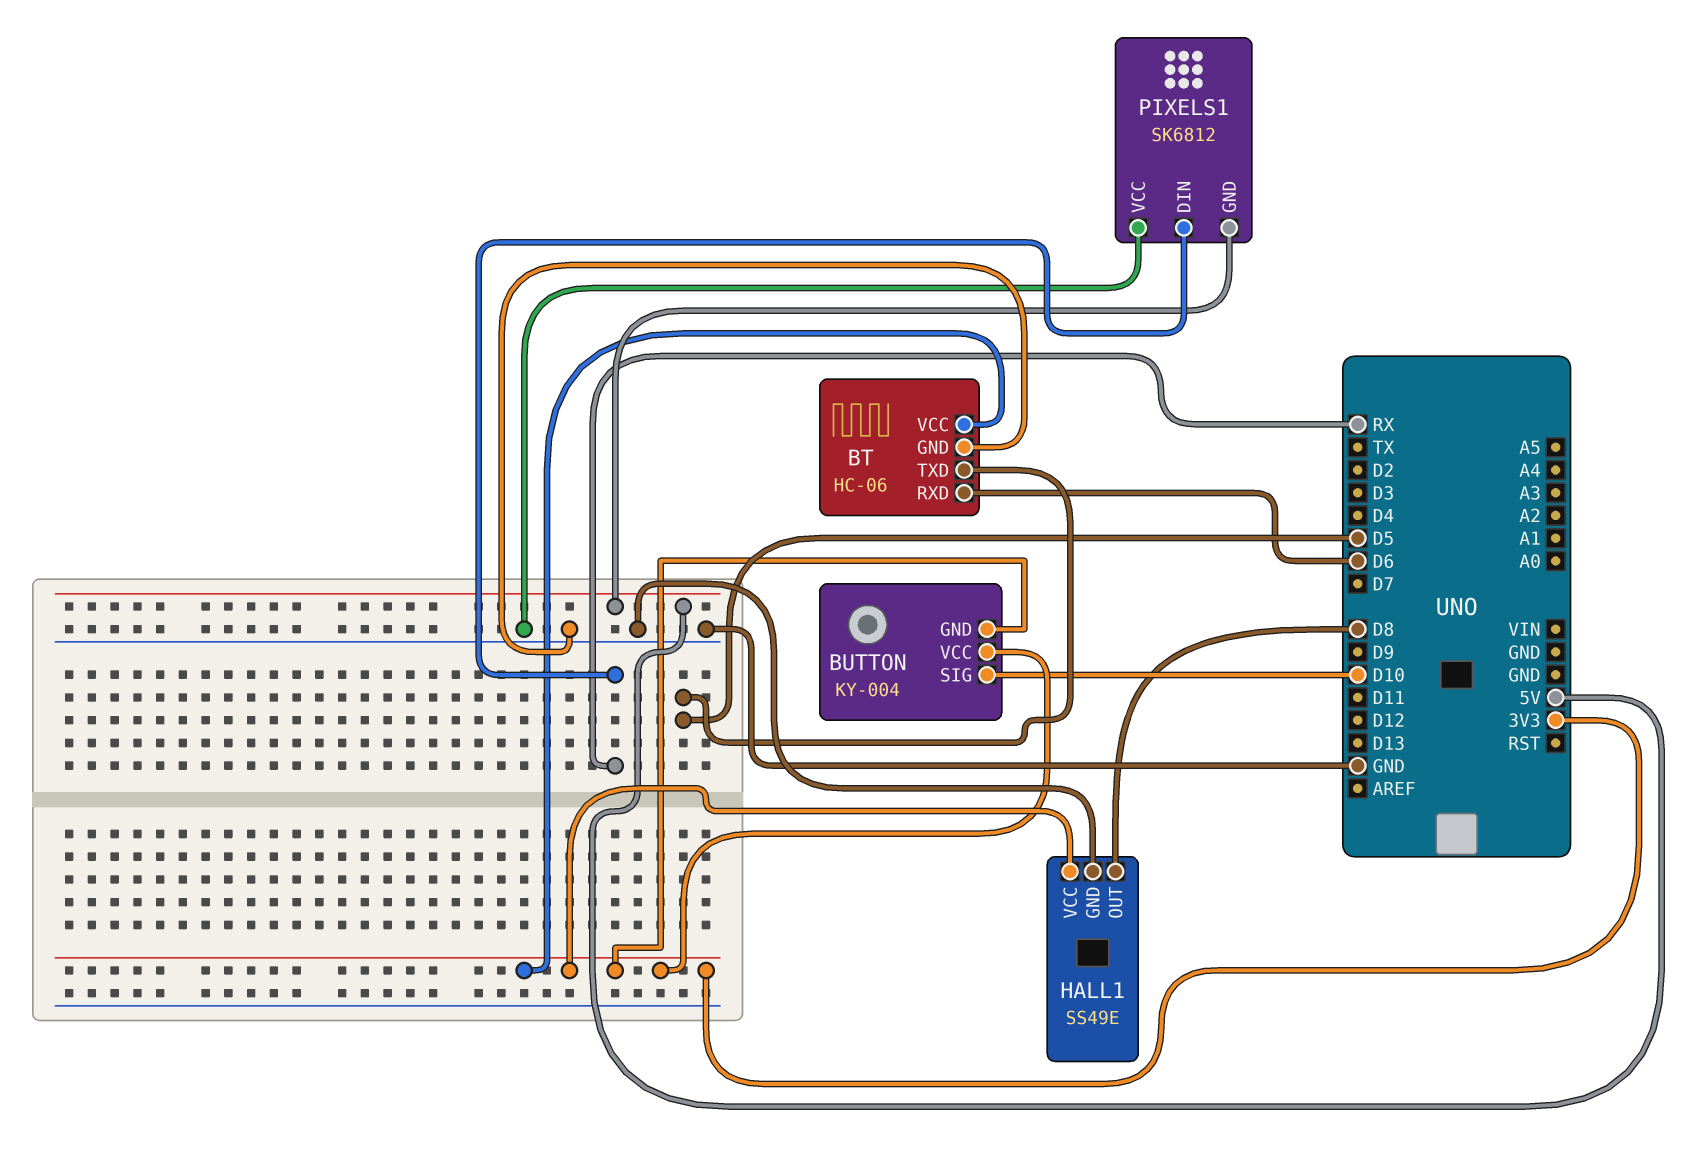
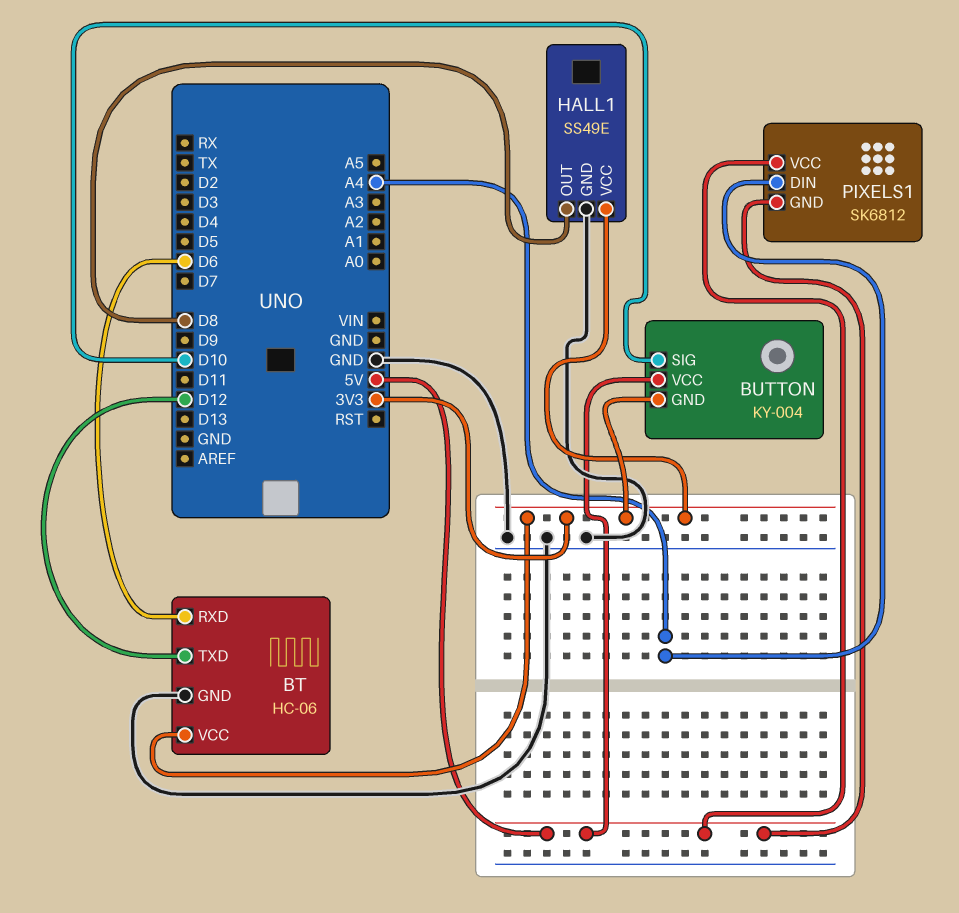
BT pin TXD: D5 -> D12
BUTTON pin VCC: 3V3 -> 5V
PIXELS1 pin DIN: RX -> A4
PIXELS1 pin VCC: GND -> 5V

